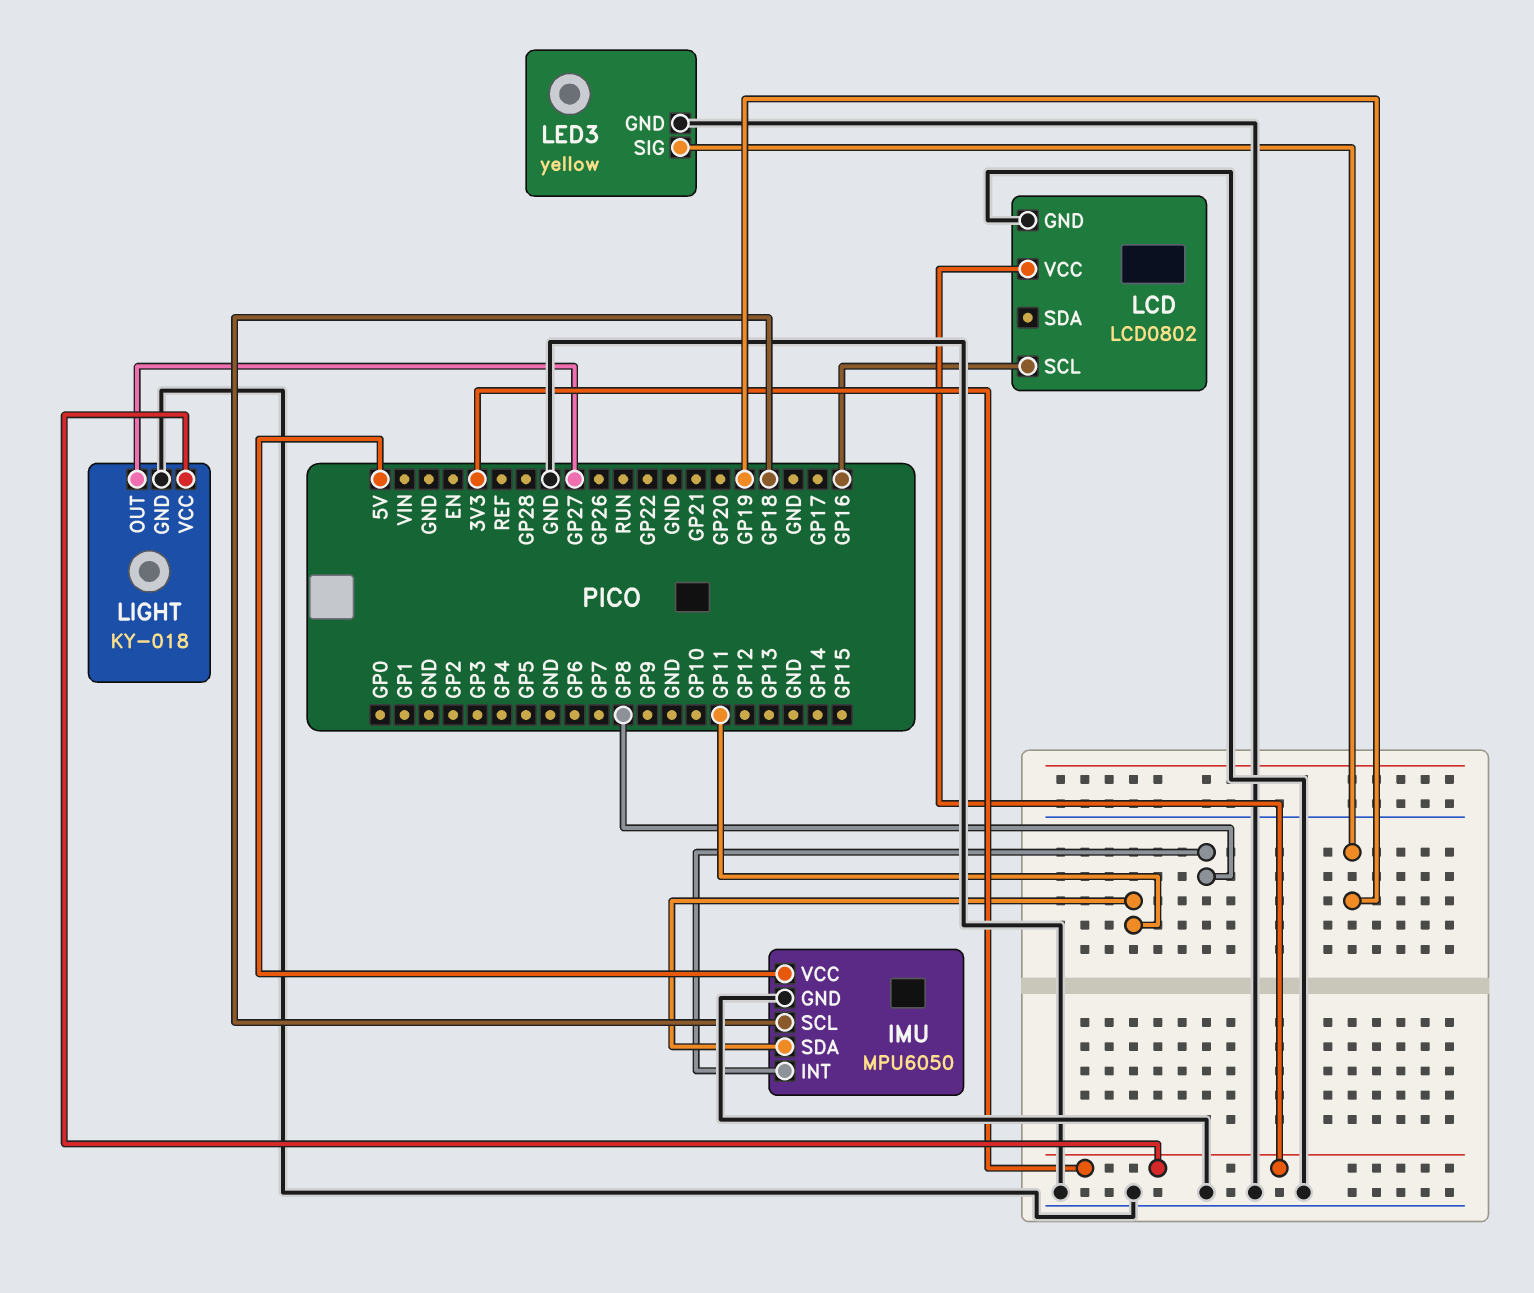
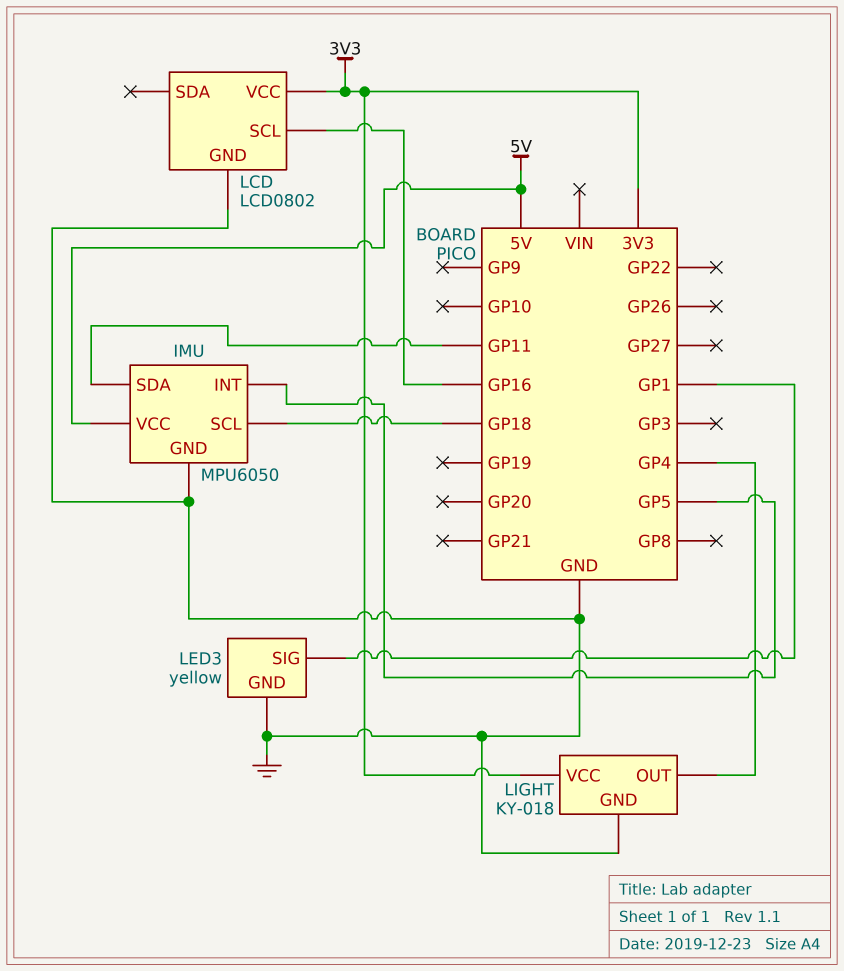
IMU pin INT: GP8 -> GP5
LED3 pin SIG: GP19 -> GP1
LIGHT pin OUT: GP27 -> GP4

